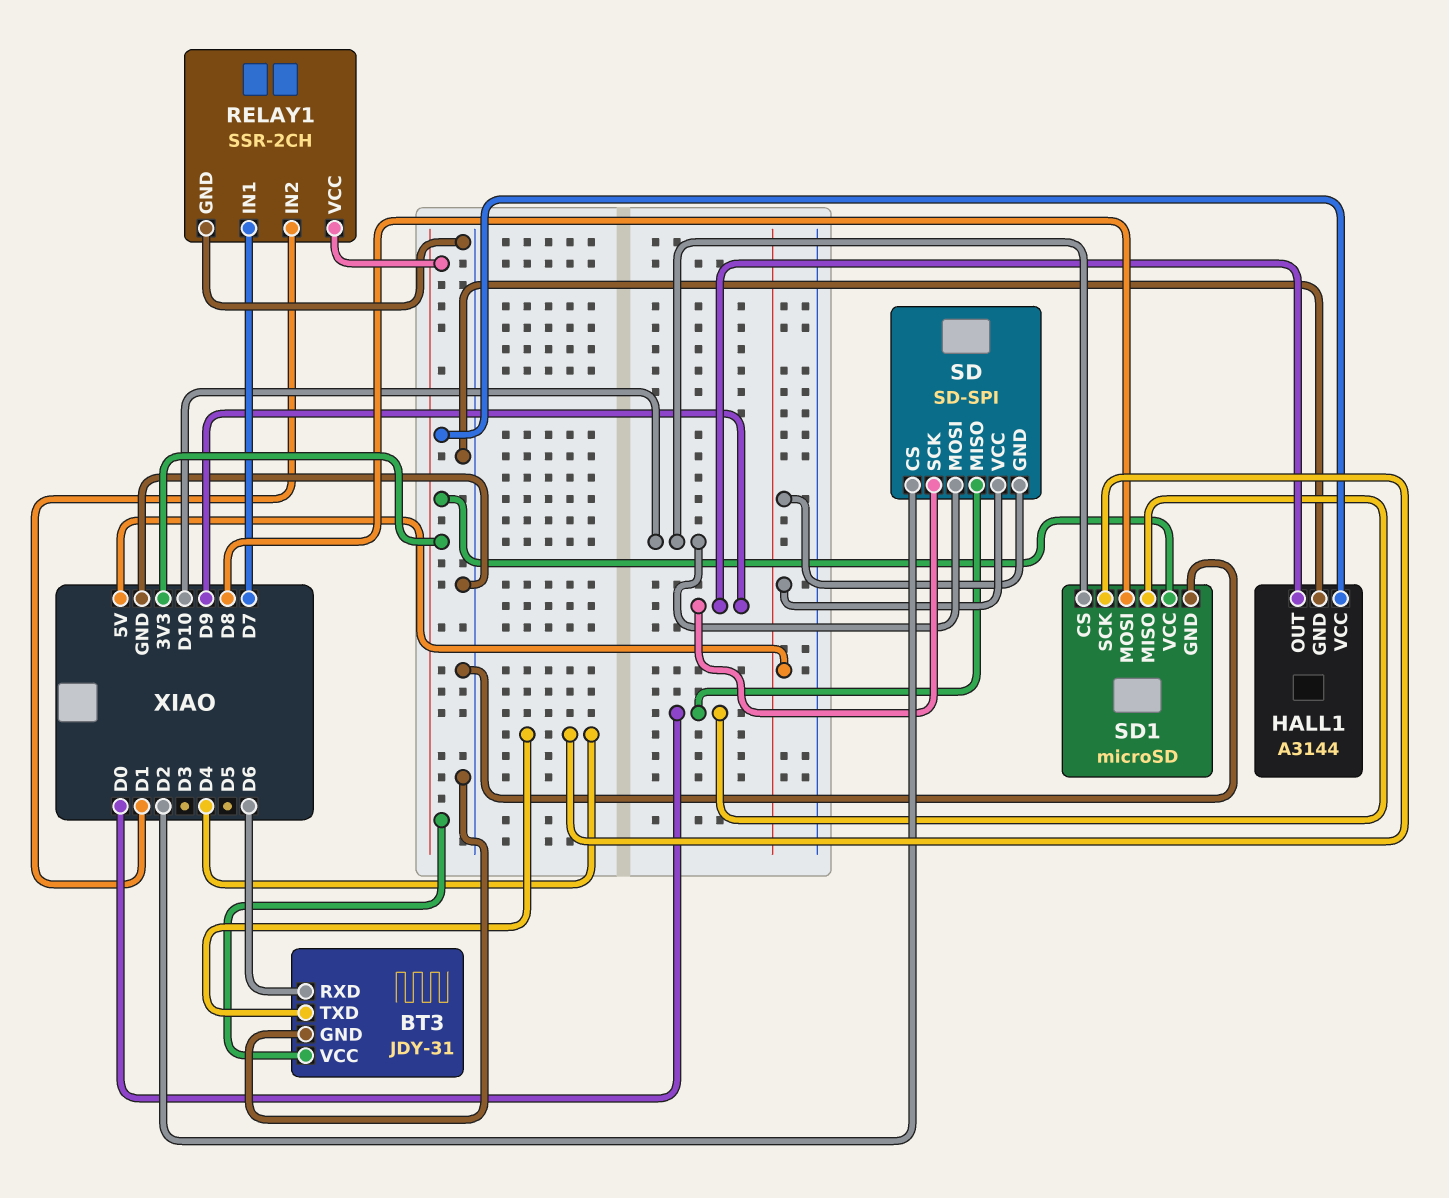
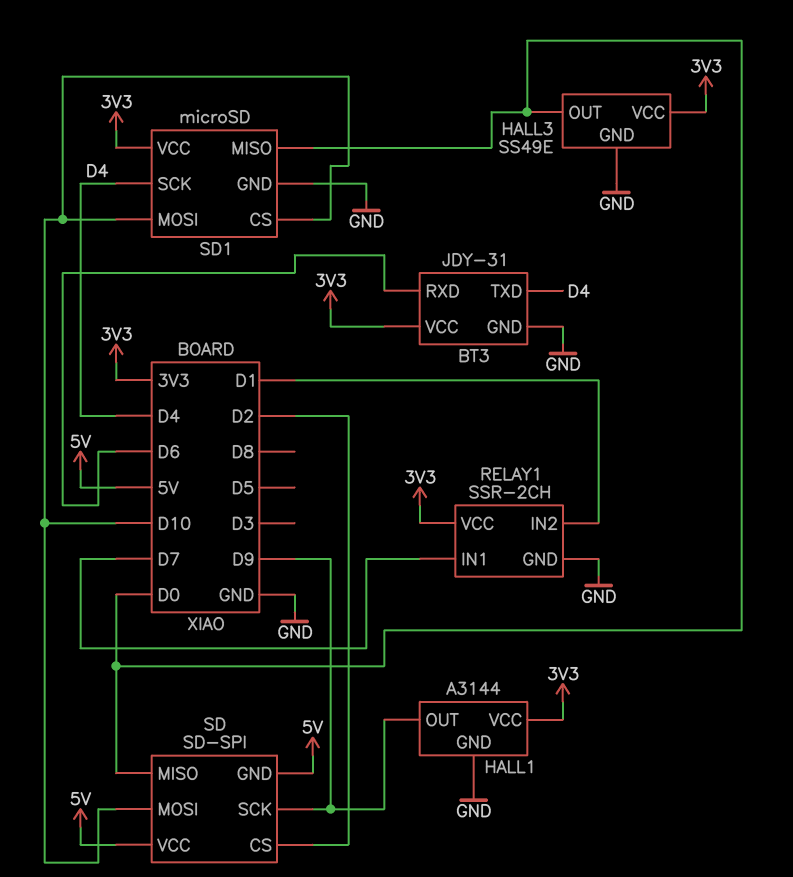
HALL3: none -> SS49E
HALL3 pin GND: none -> GND
HALL3 pin OUT: none -> D0
HALL3 pin VCC: none -> 3V3
SD1 pin MOSI: D8 -> D10

